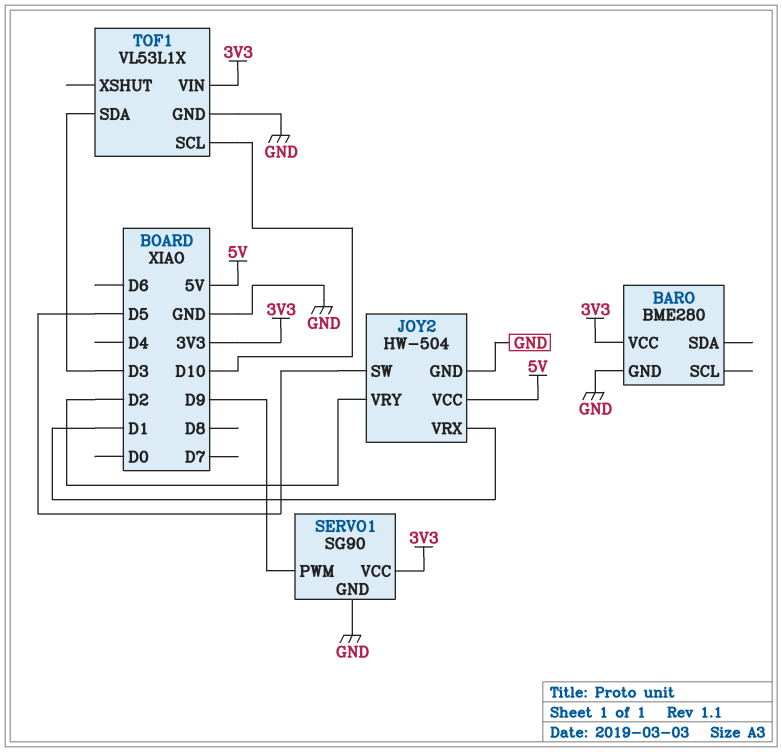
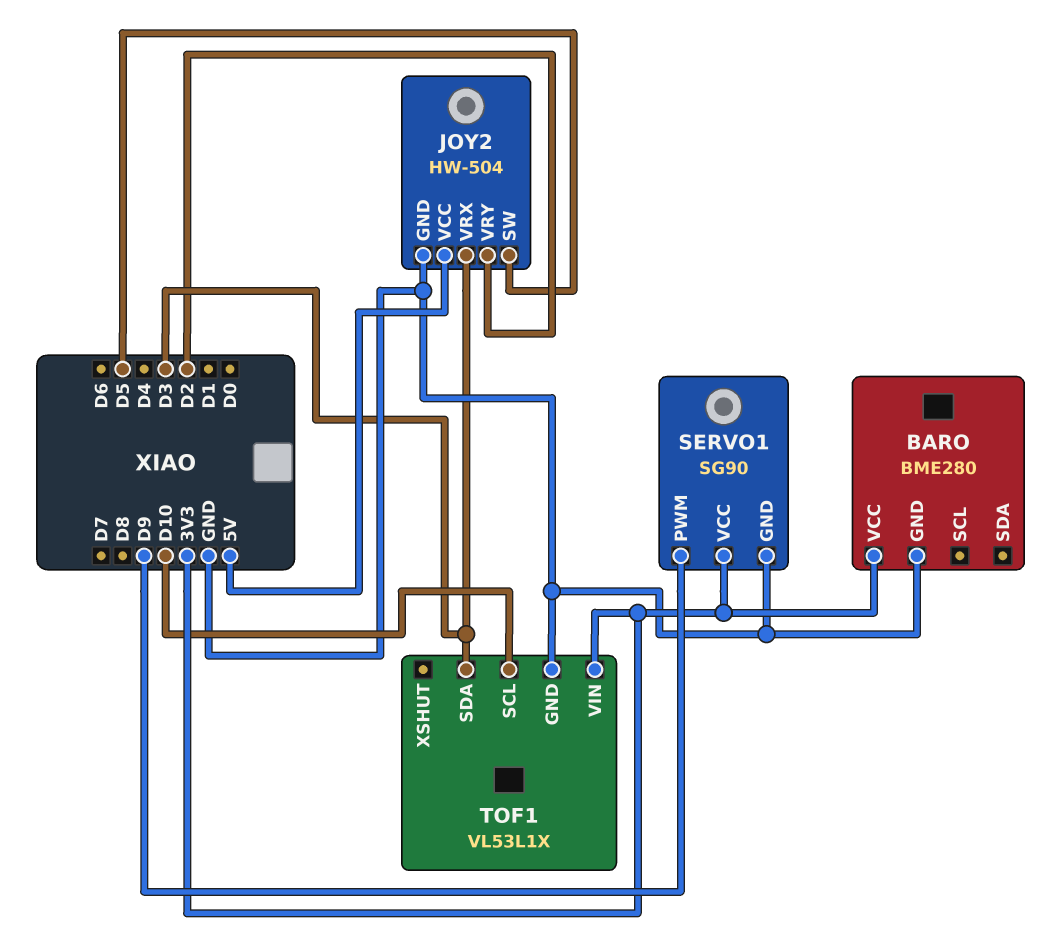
JOY2 pin VRX: D1 -> D3

